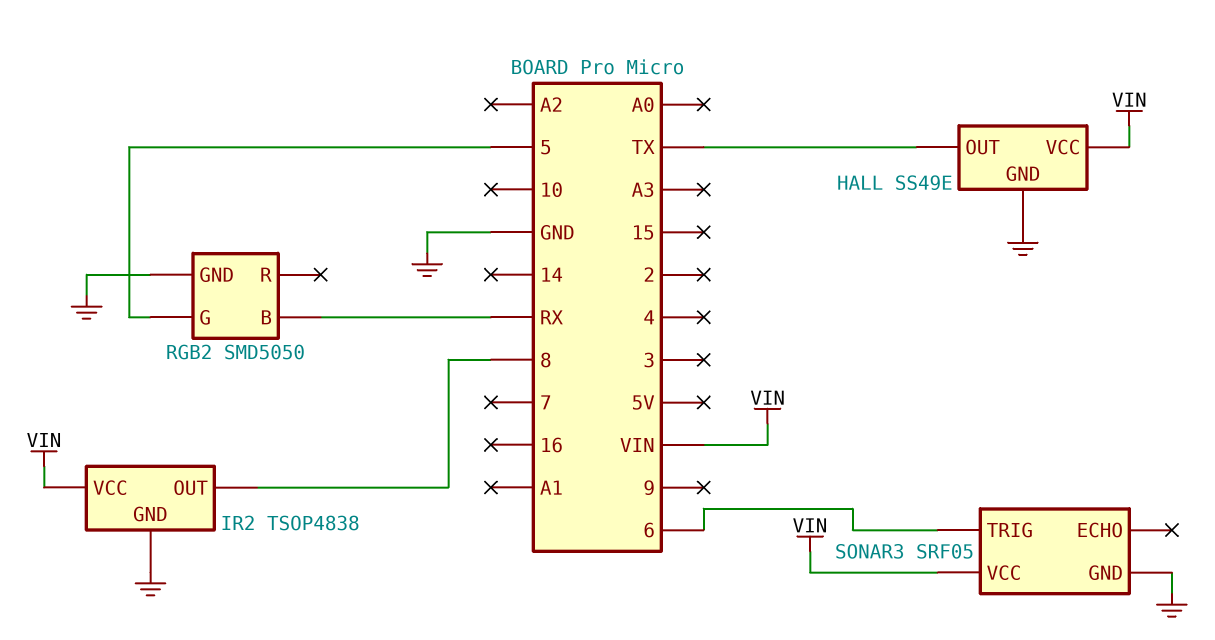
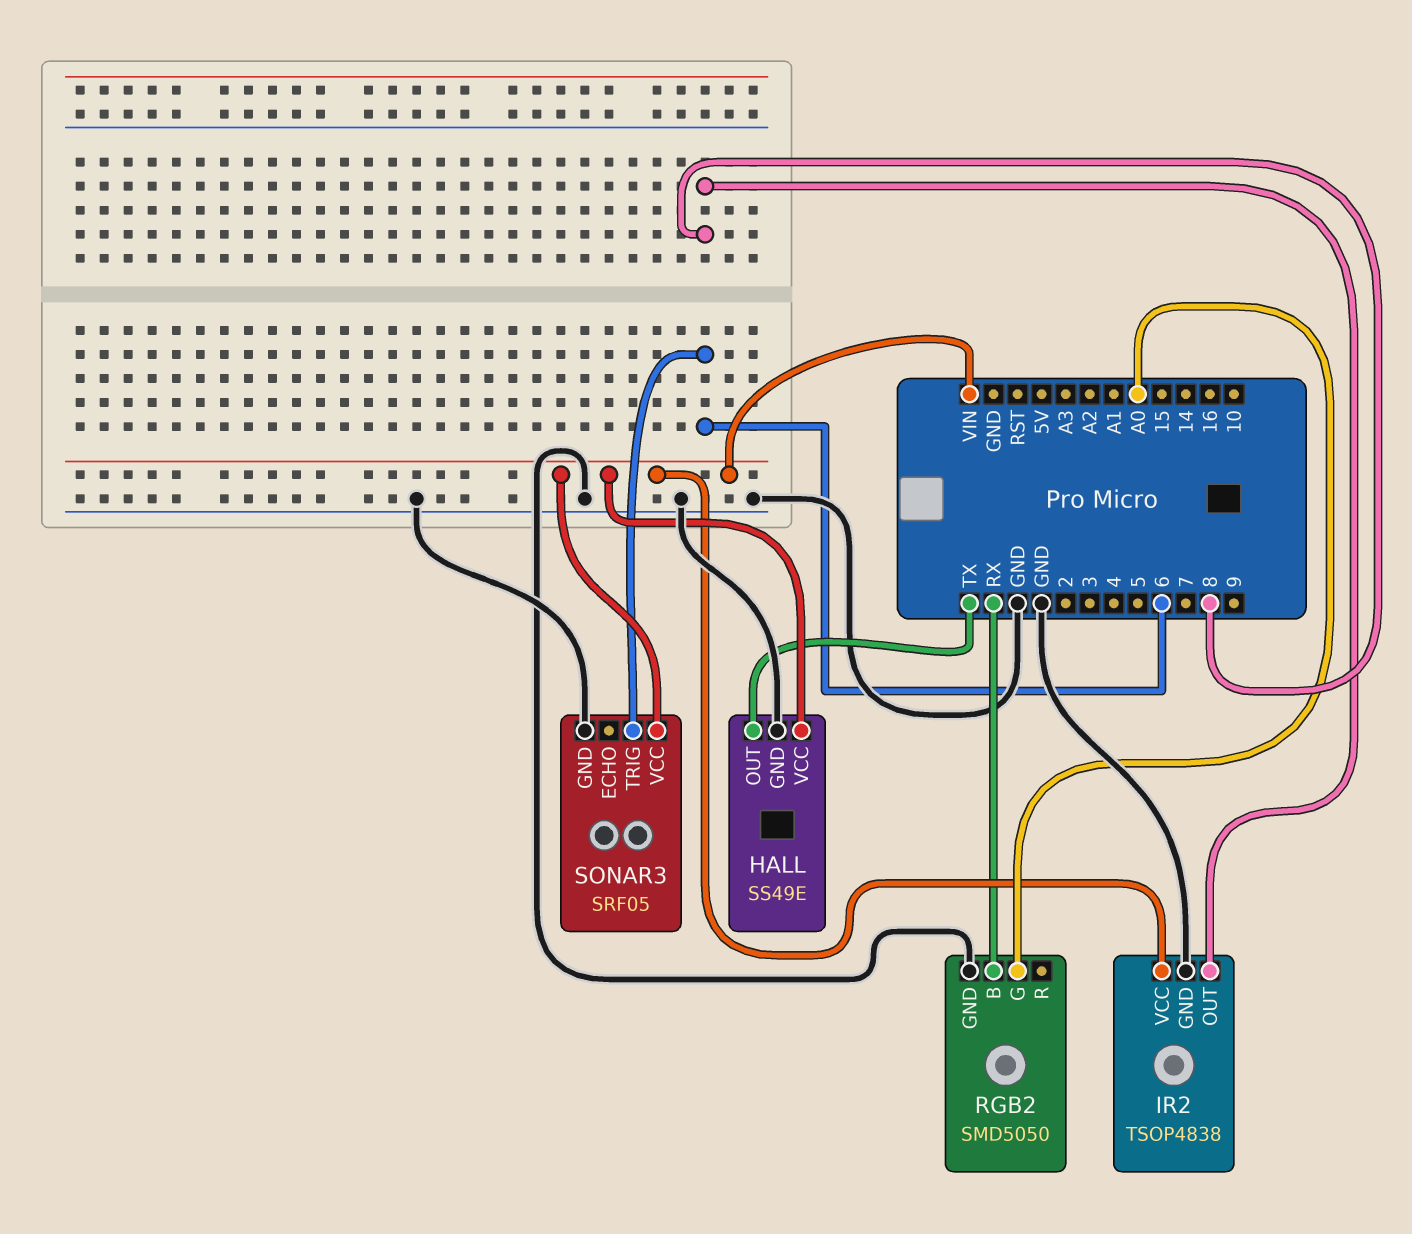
RGB2 pin G: 5 -> A0

